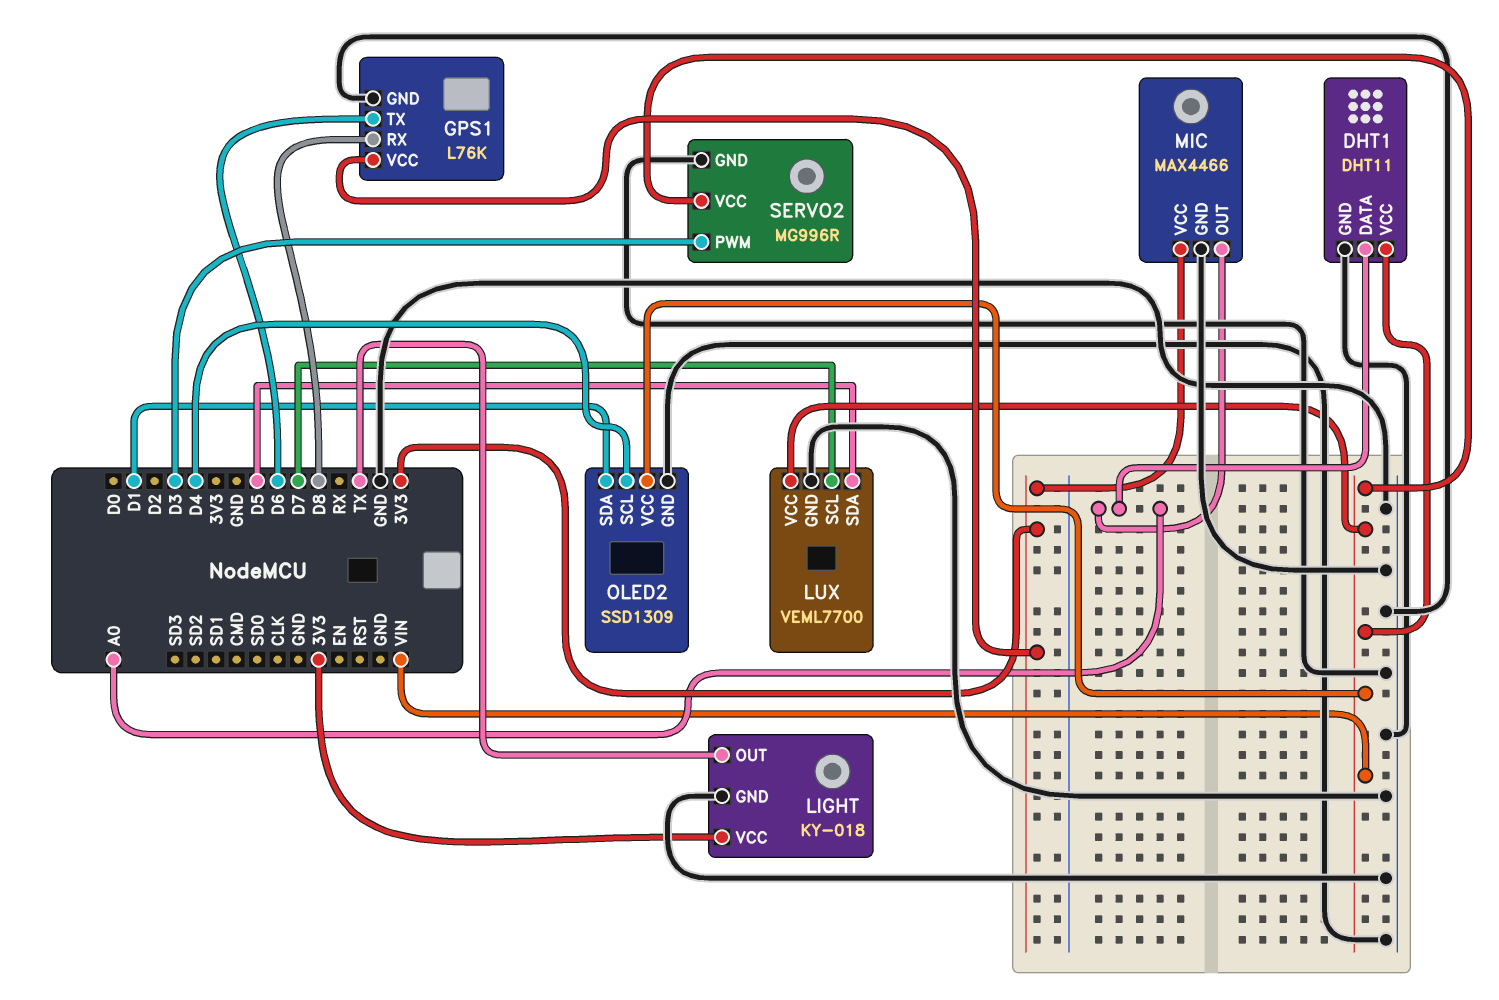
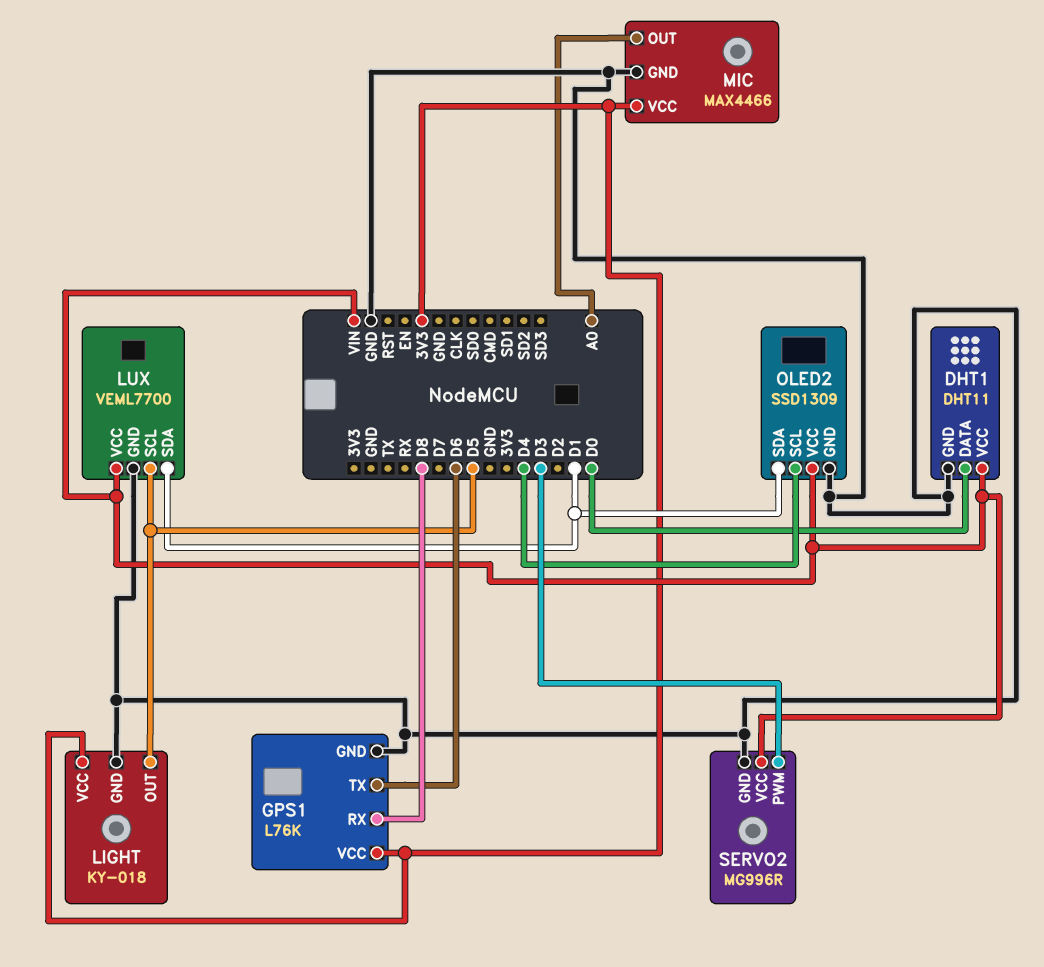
DHT1 pin DATA: A0 -> D0
LIGHT pin OUT: TX -> D5
LUX pin SCL: D7 -> D5
LUX pin SDA: D5 -> D1

